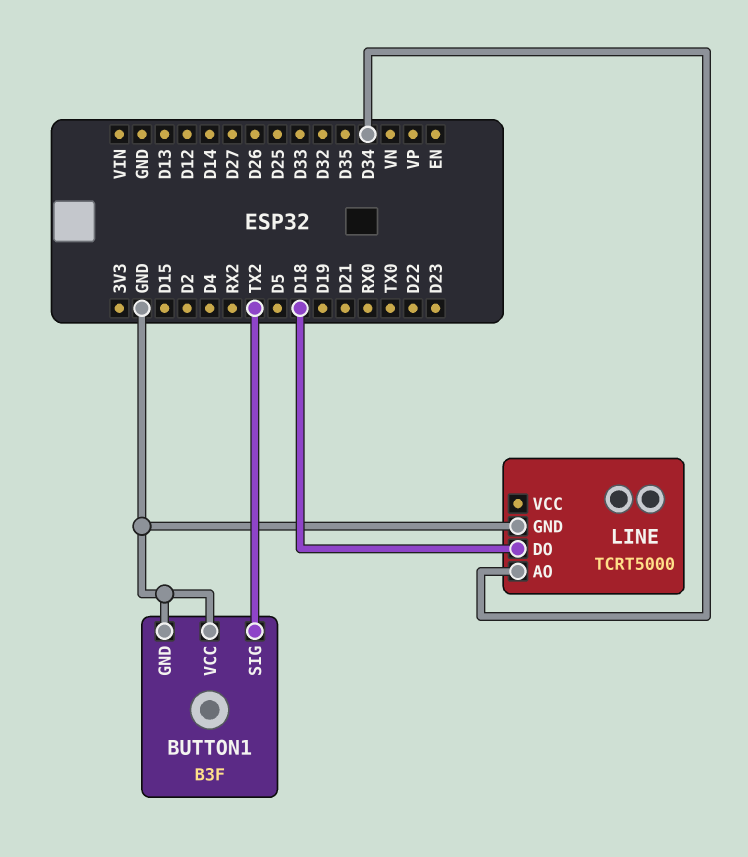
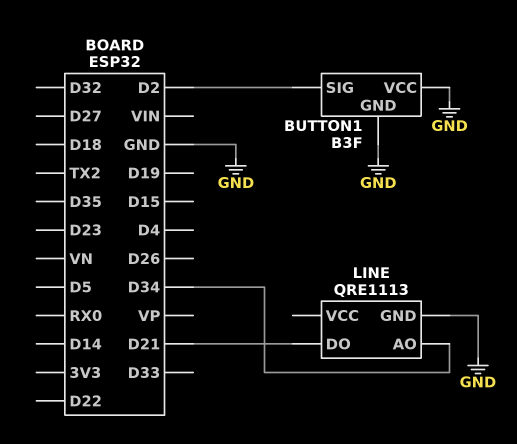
BUTTON1 pin SIG: TX2 -> D2
LINE: TCRT5000 -> QRE1113
LINE pin DO: D18 -> D21

